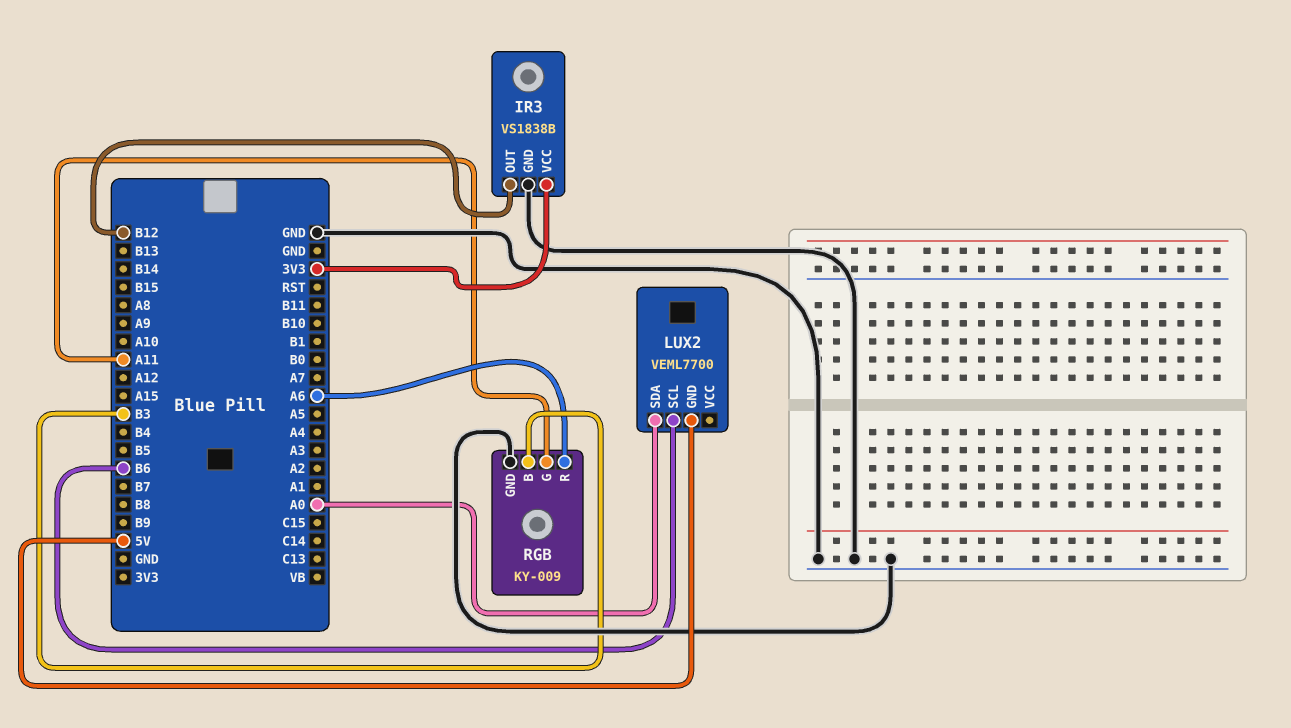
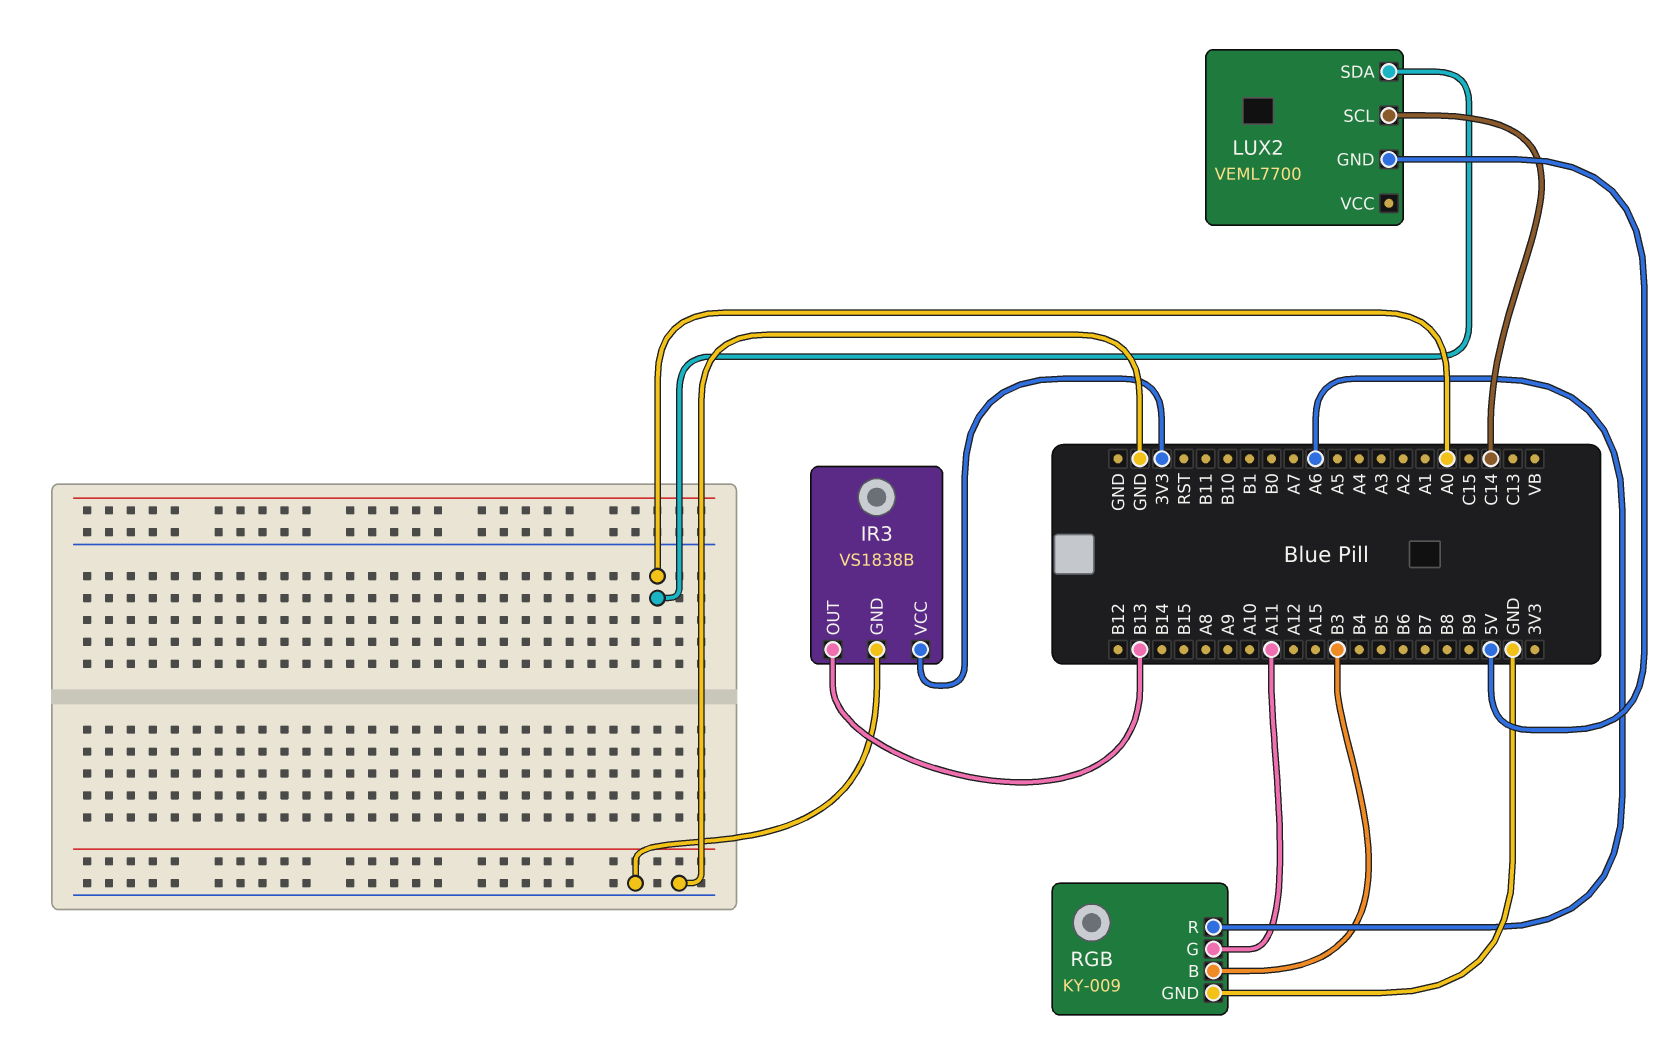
IR3 pin OUT: B12 -> B13
LUX2 pin SCL: B6 -> C14

